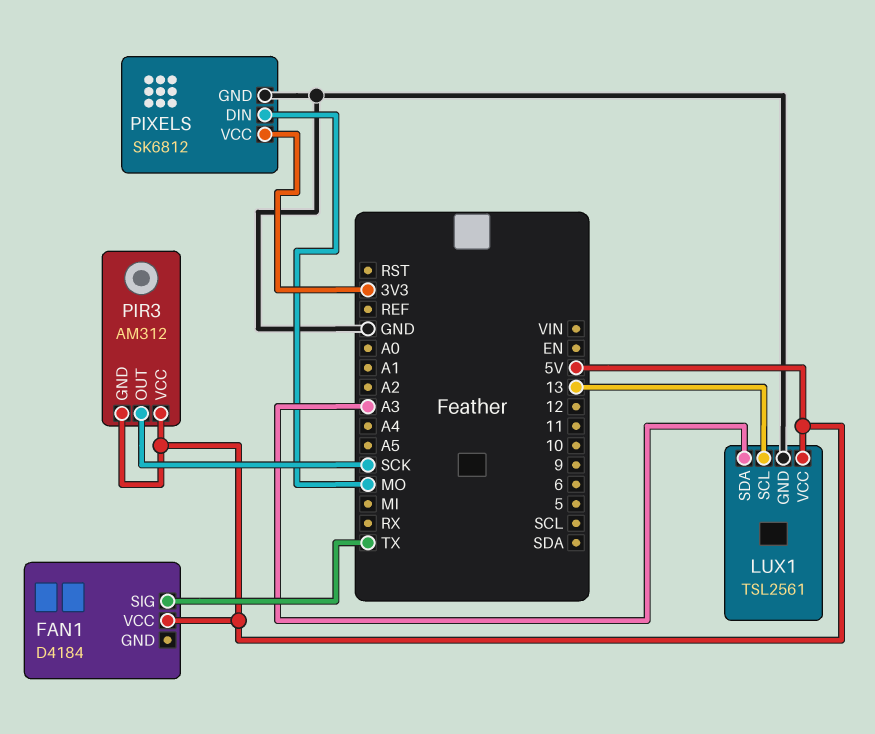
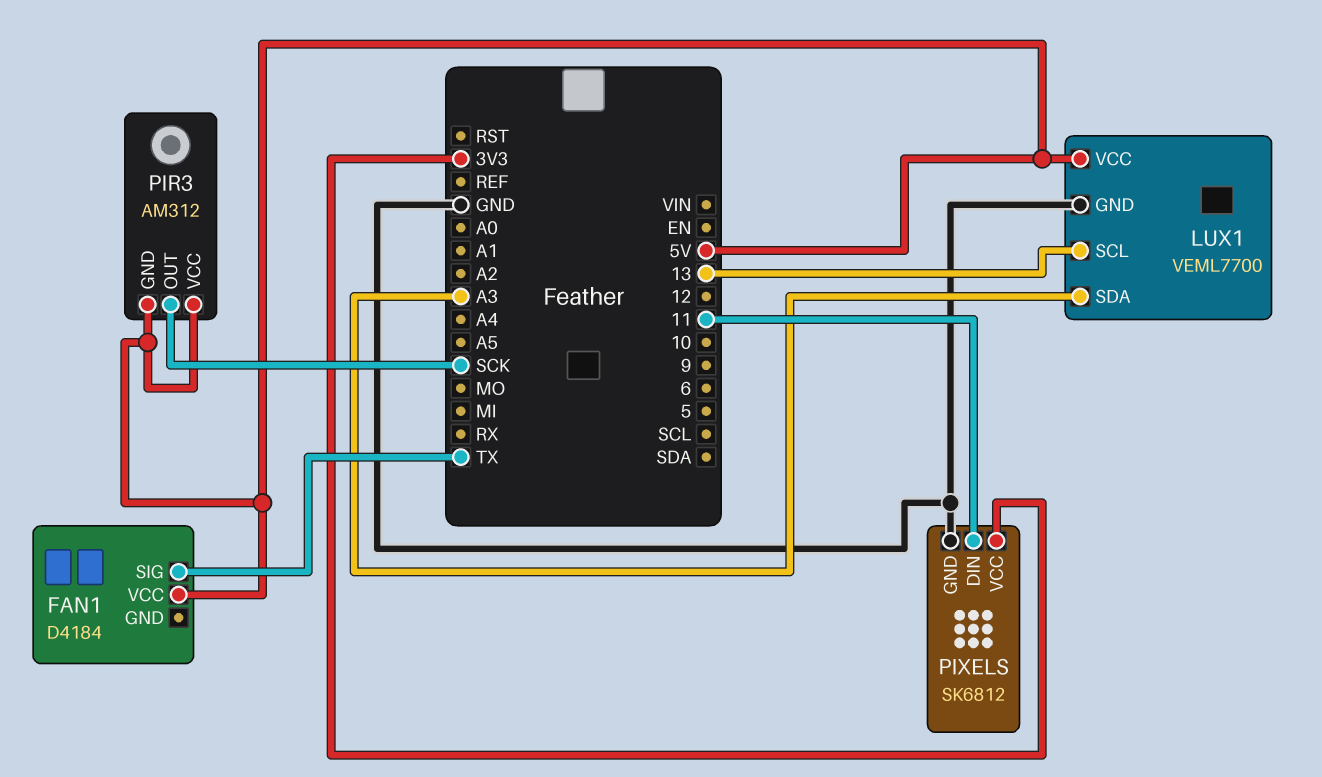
LUX1: TSL2561 -> VEML7700
PIXELS pin DIN: MO -> 11

